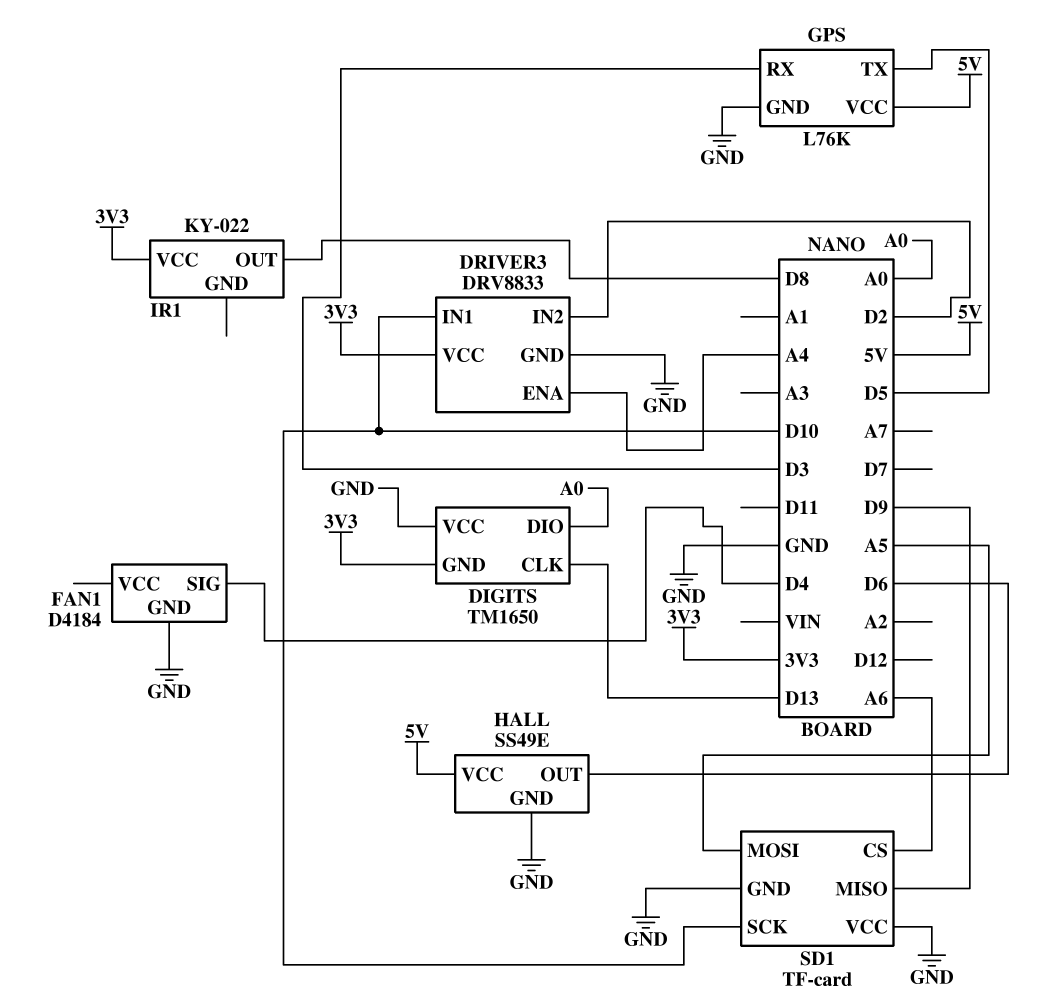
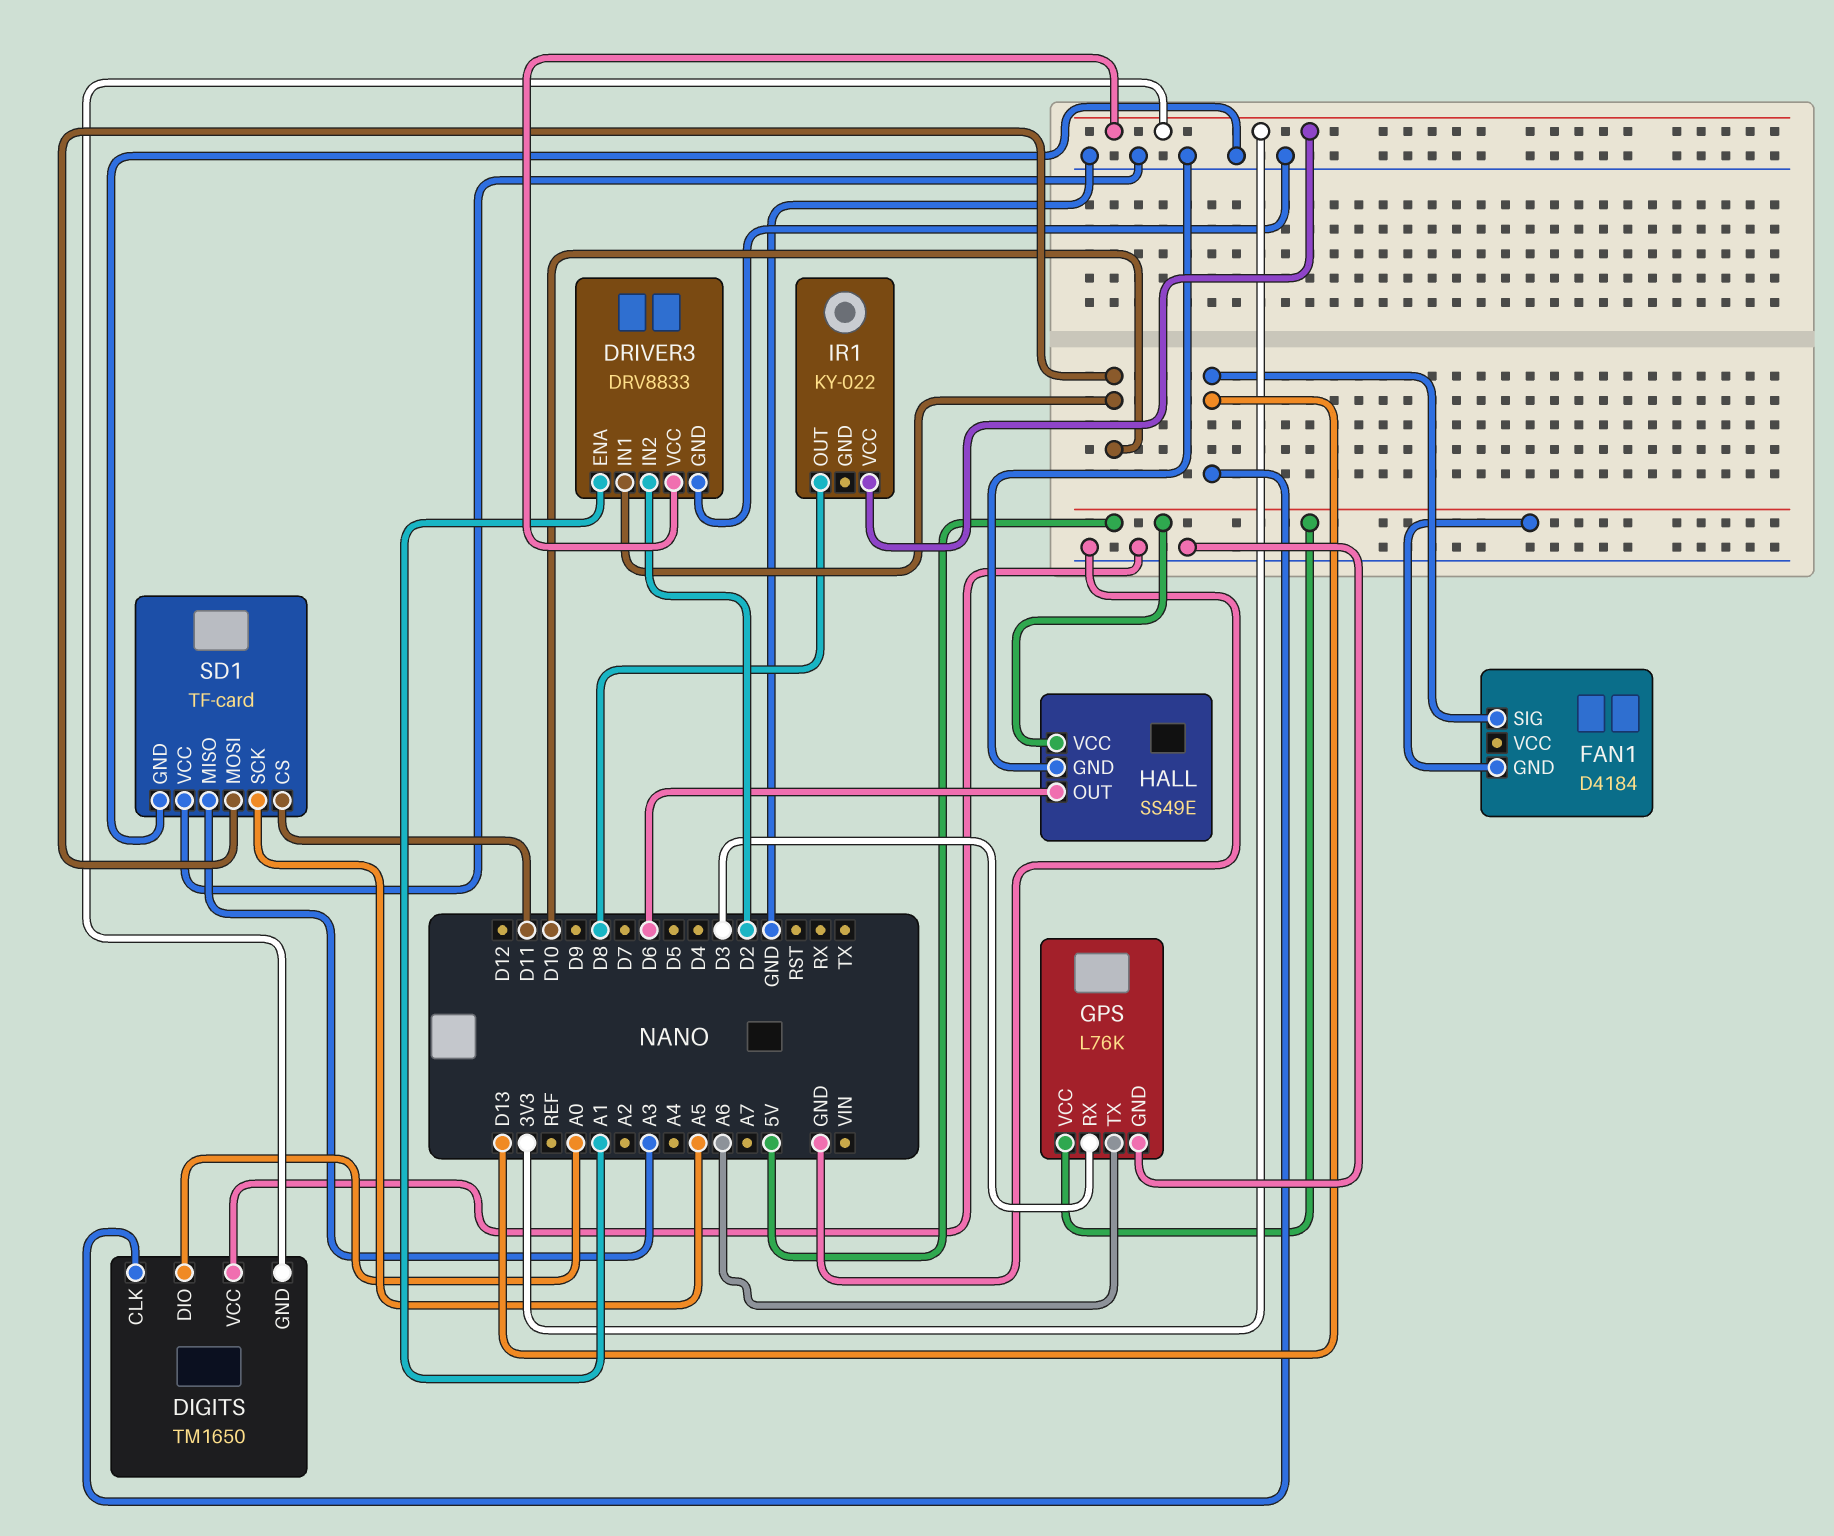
DRIVER3 pin ENA: A4 -> A1
FAN1 pin GND: GND -> 5V
FAN1 pin SIG: D4 -> D13
GPS pin TX: D5 -> A6
SD1 pin CS: A6 -> D11
SD1 pin MISO: D9 -> A3
SD1 pin MOSI: A5 -> D10
SD1 pin SCK: D10 -> A5

